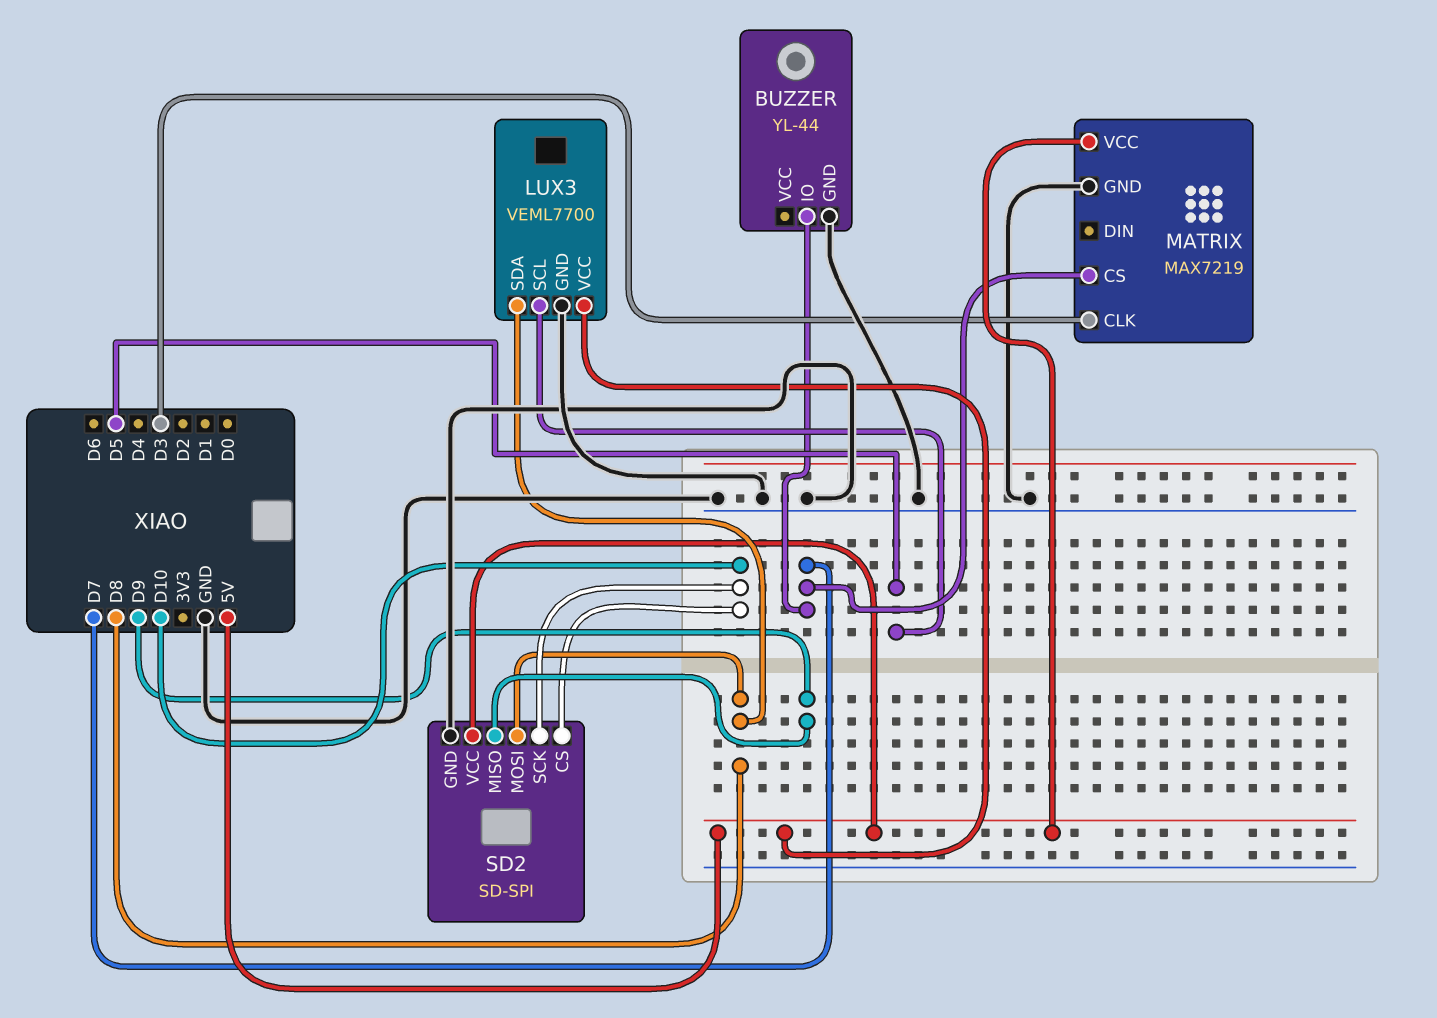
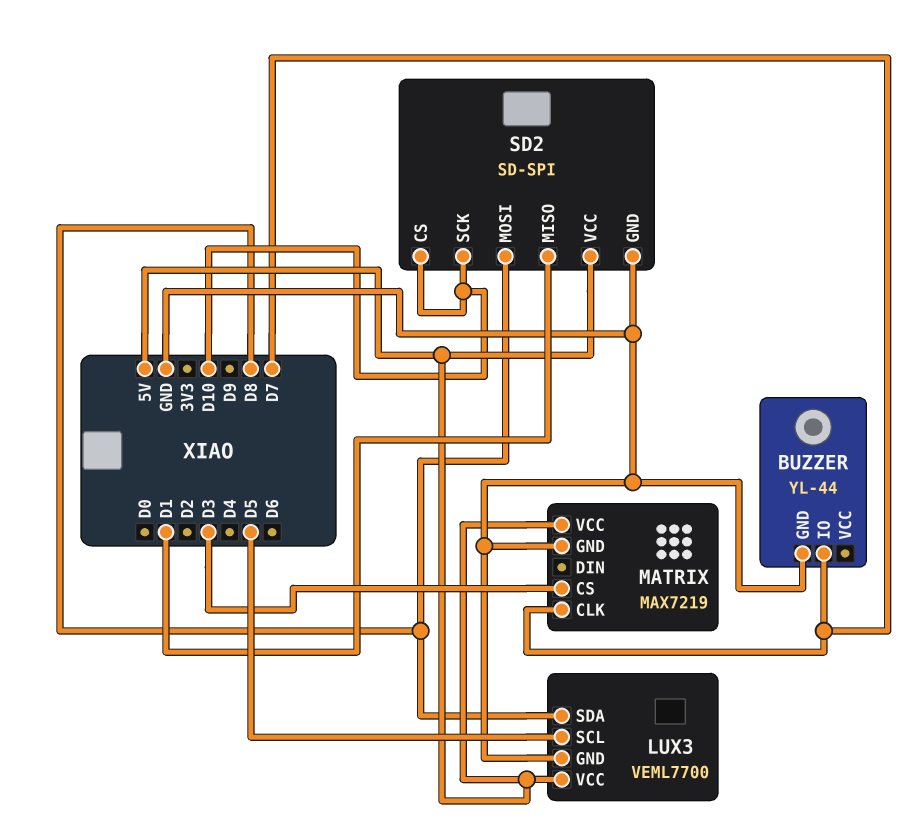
MATRIX pin CLK: D3 -> D7
MATRIX pin CS: D7 -> D3
SD2 pin MISO: D9 -> D1

